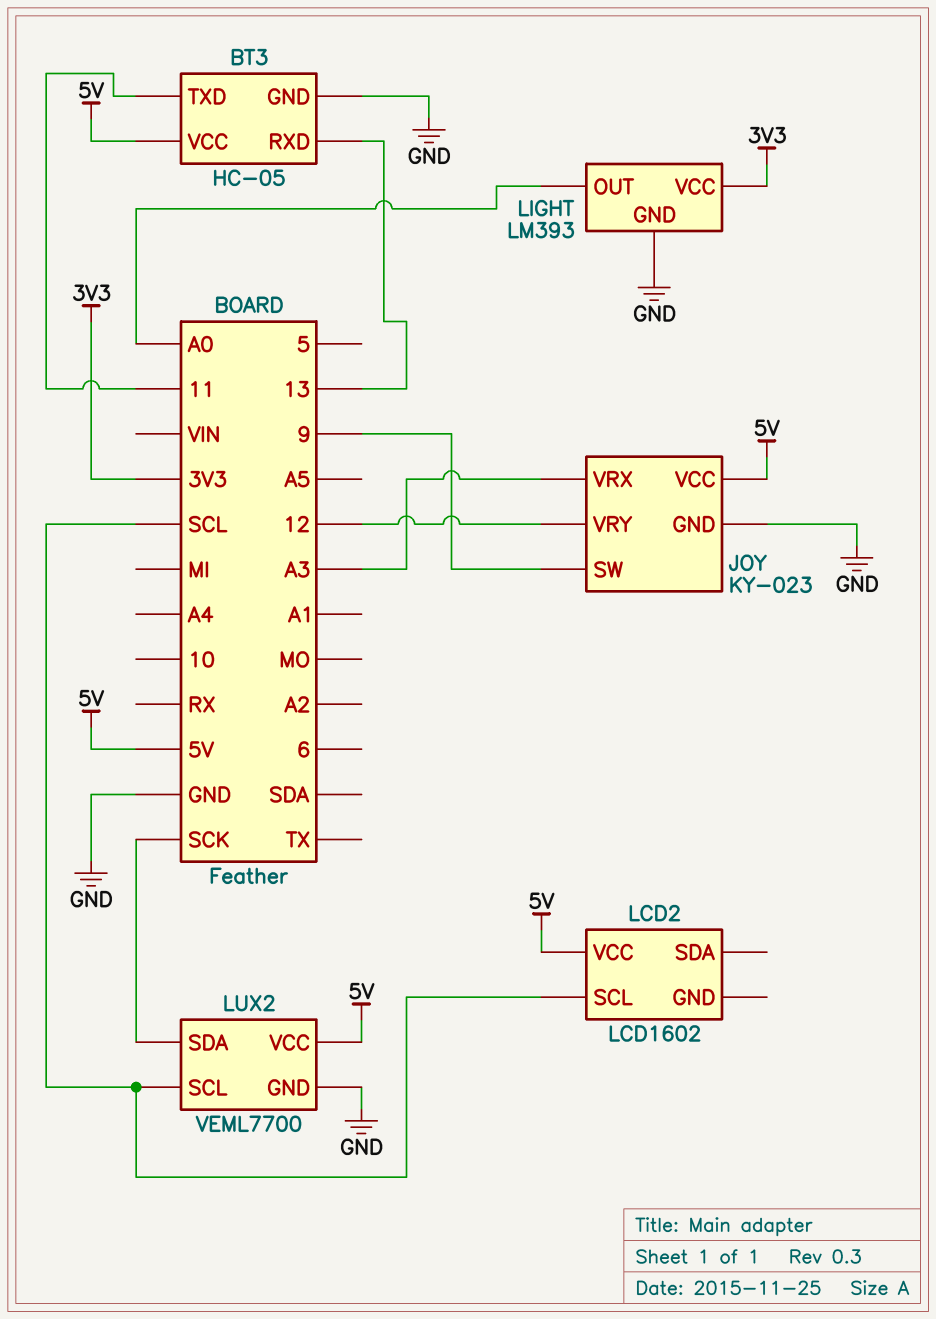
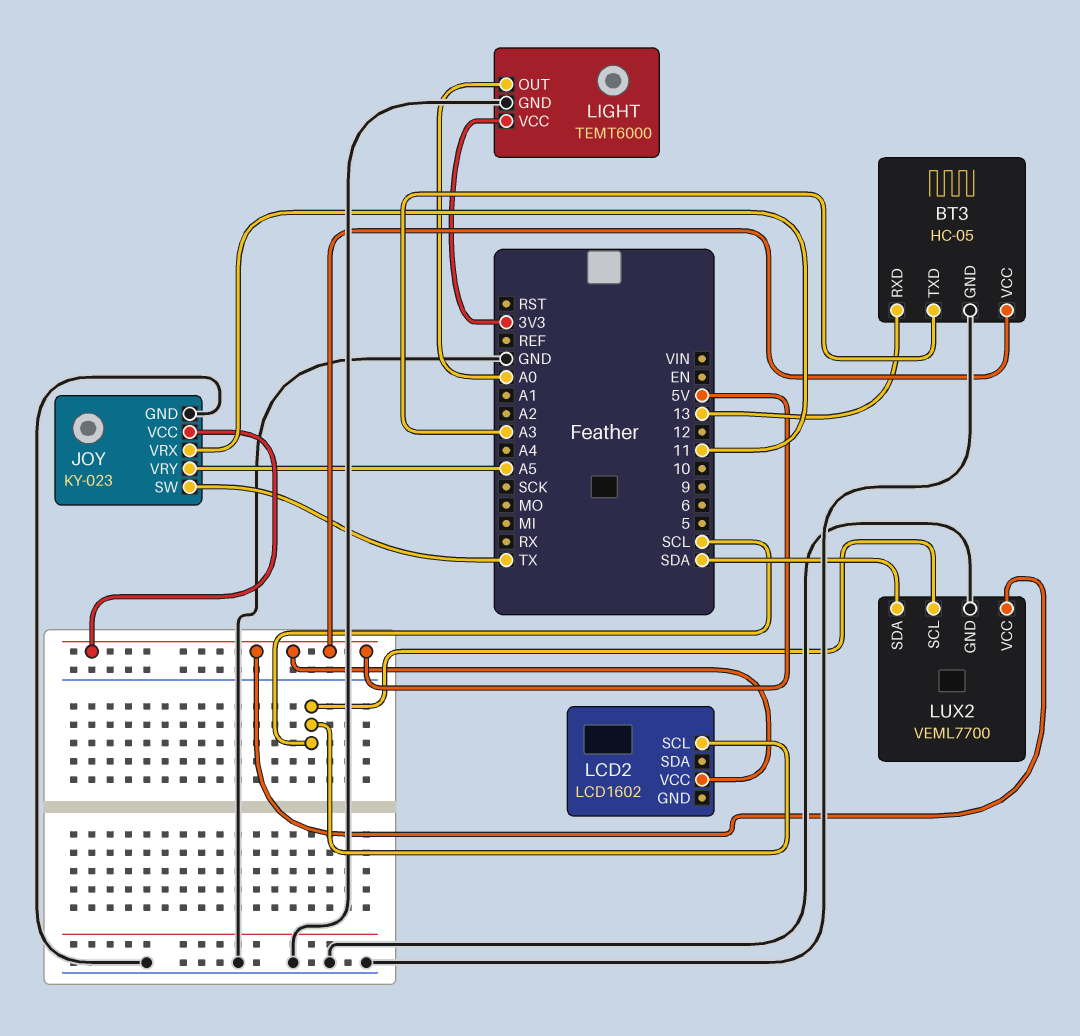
BT3 pin TXD: 11 -> A3
JOY pin SW: 9 -> TX
JOY pin VRX: A3 -> 11
JOY pin VRY: 12 -> A5
LIGHT: LM393 -> TEMT6000
LUX2 pin SDA: SCK -> SDA

